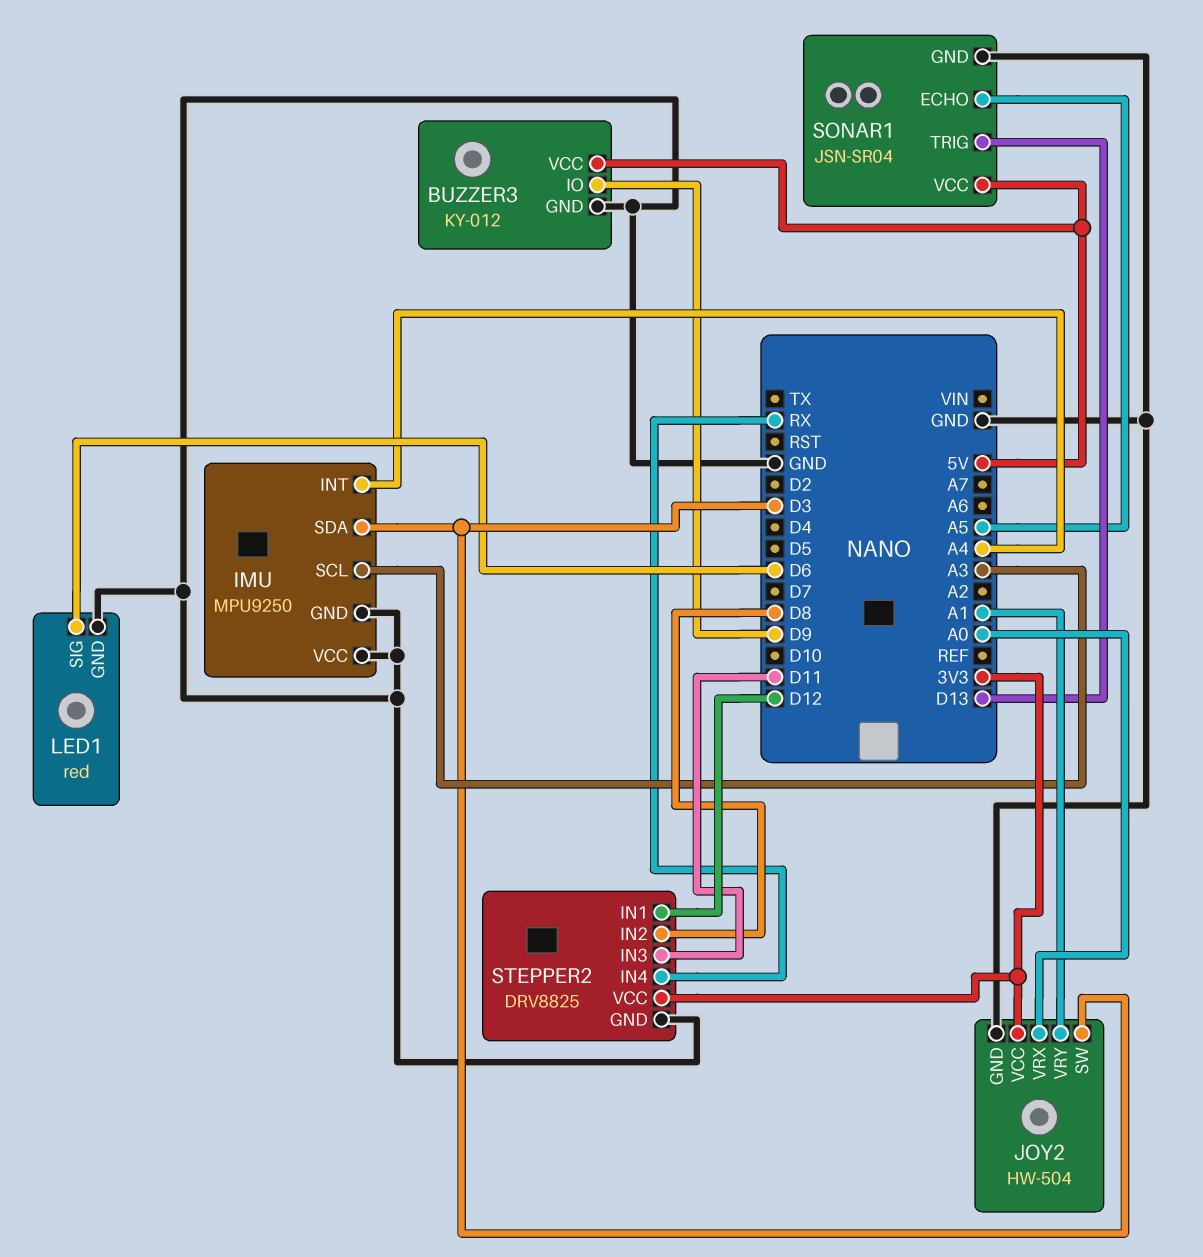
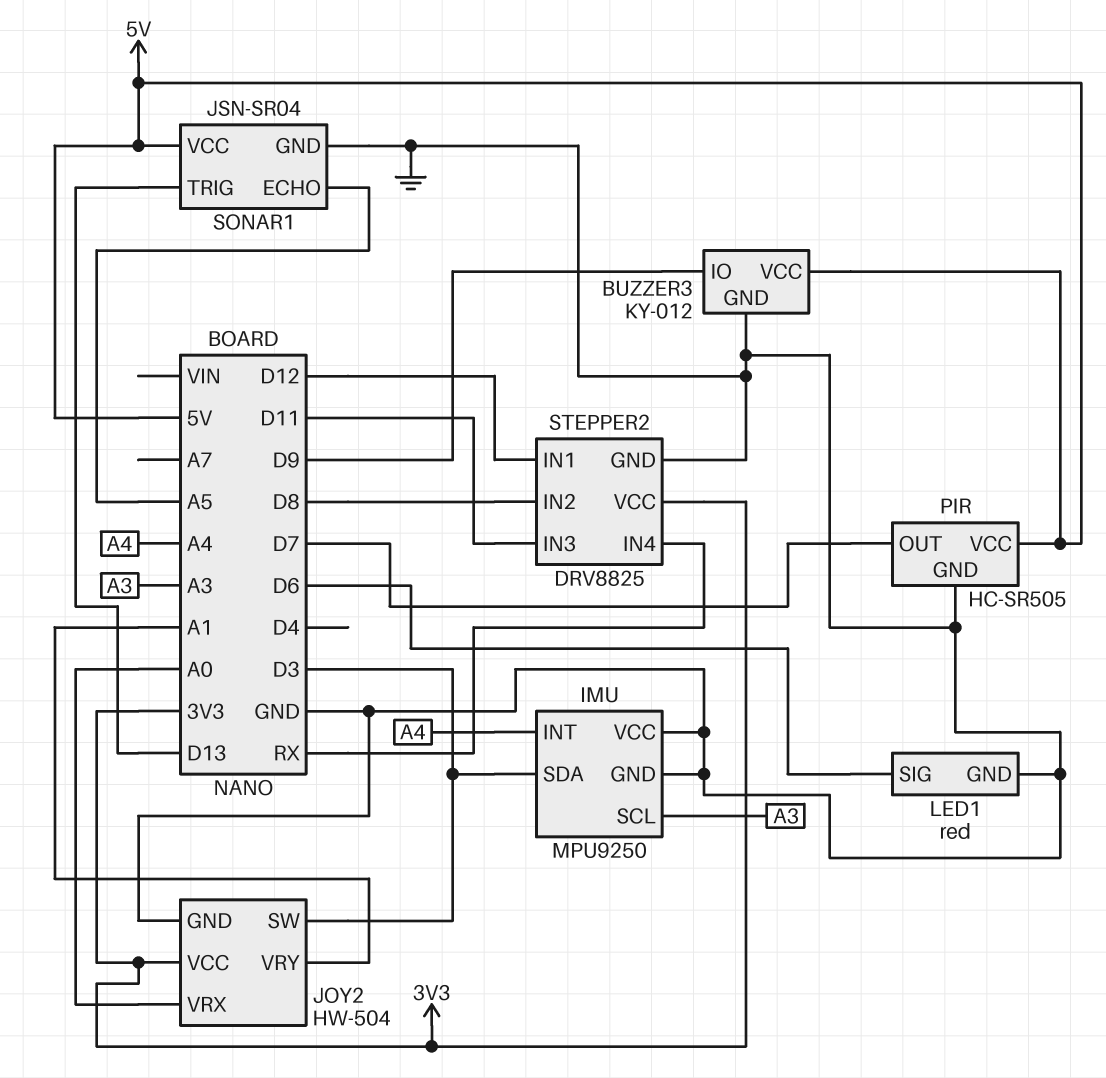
PIR: none -> HC-SR505
PIR pin GND: none -> GND
PIR pin OUT: none -> D7
PIR pin VCC: none -> 5V

